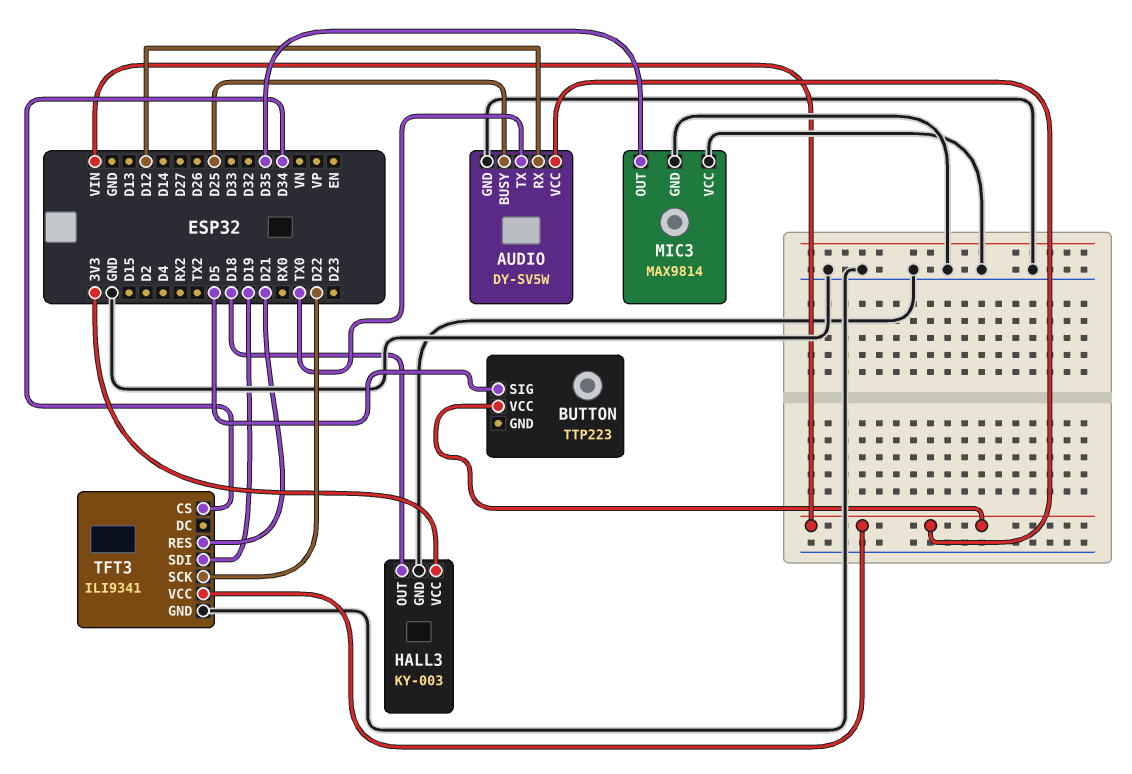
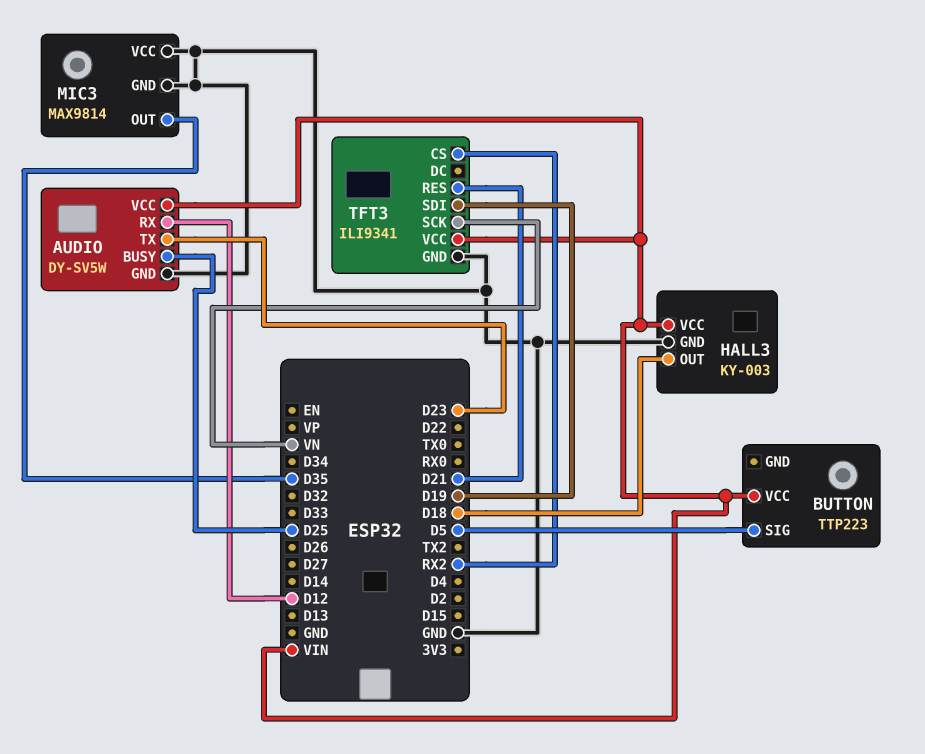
AUDIO pin TX: TX0 -> D23
HALL3 pin VCC: 3V3 -> VIN
TFT3 pin CS: D34 -> RX2
TFT3 pin SCK: D22 -> VN

